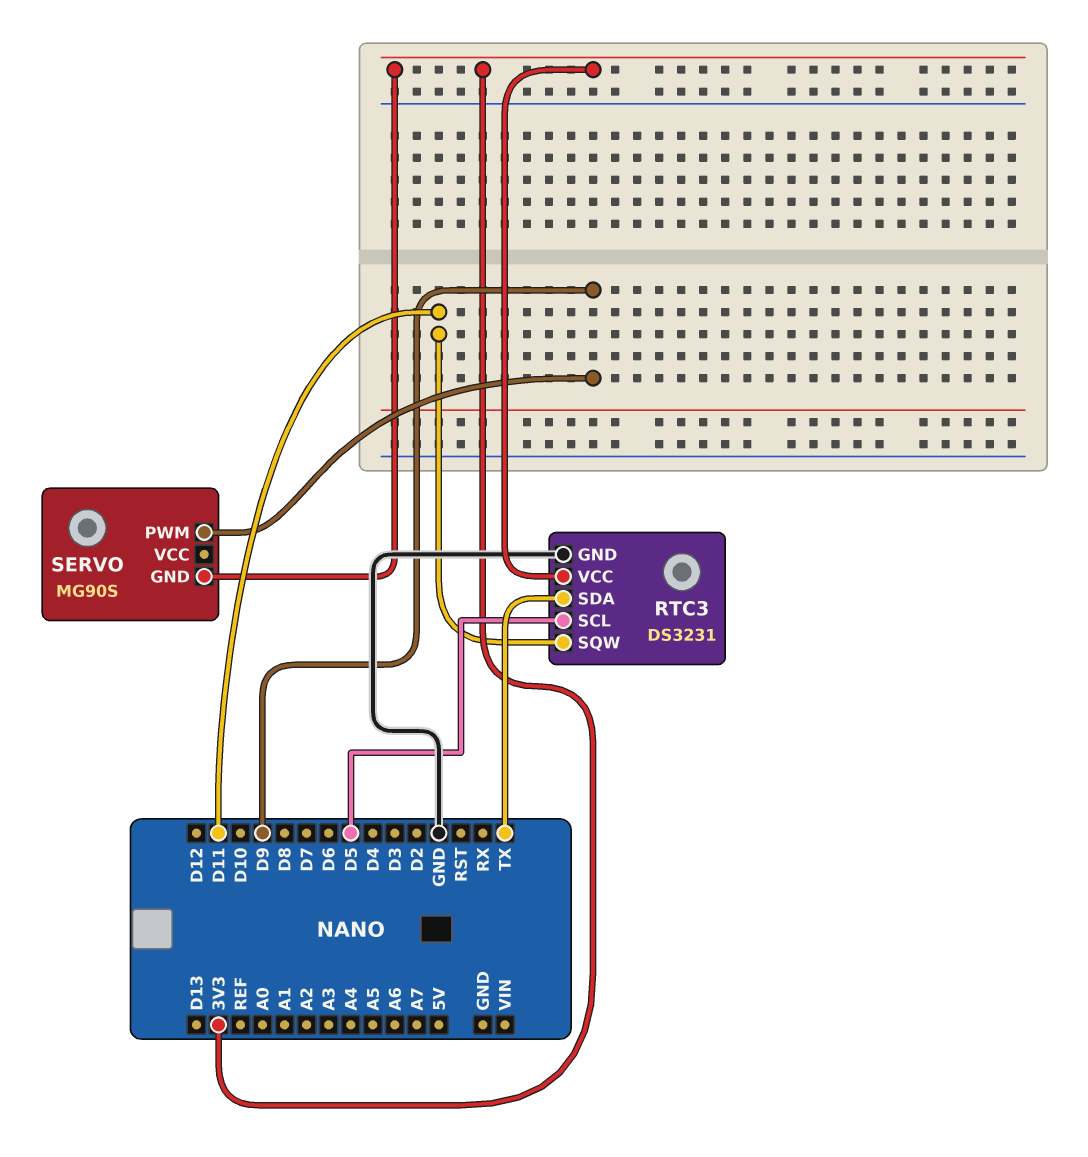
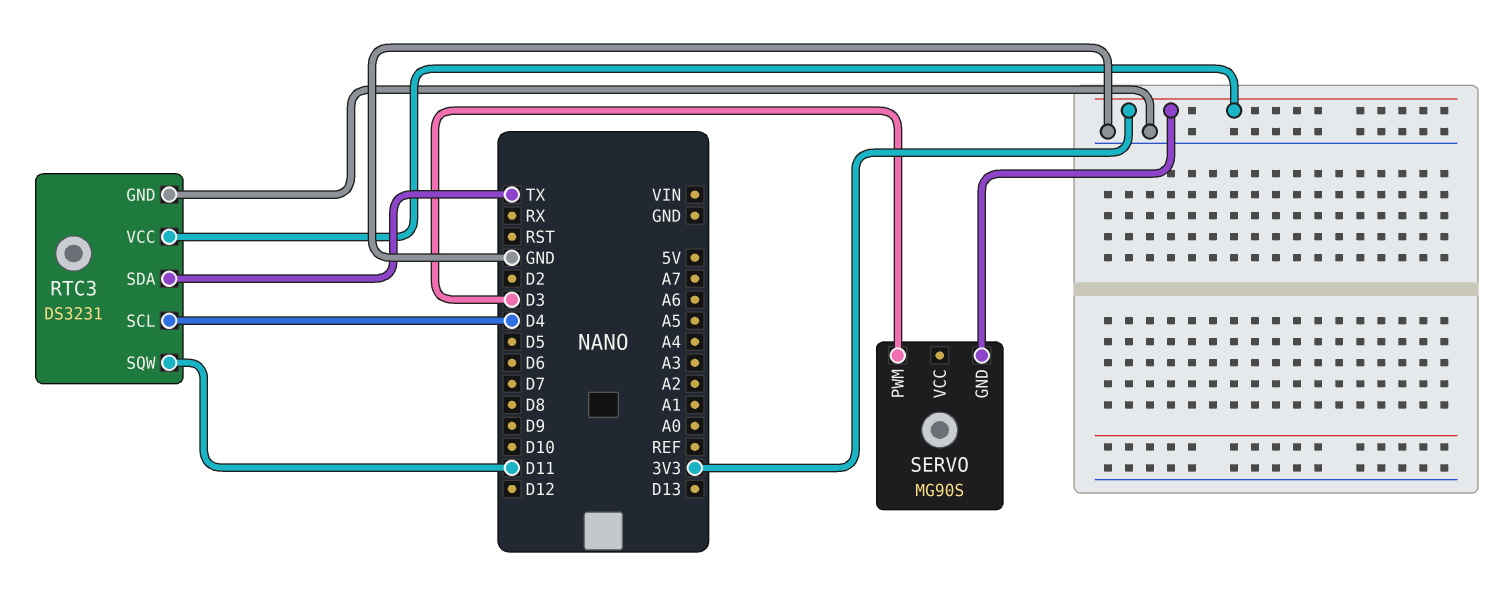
RTC3 pin SCL: D5 -> D4
SERVO pin PWM: D9 -> D3

